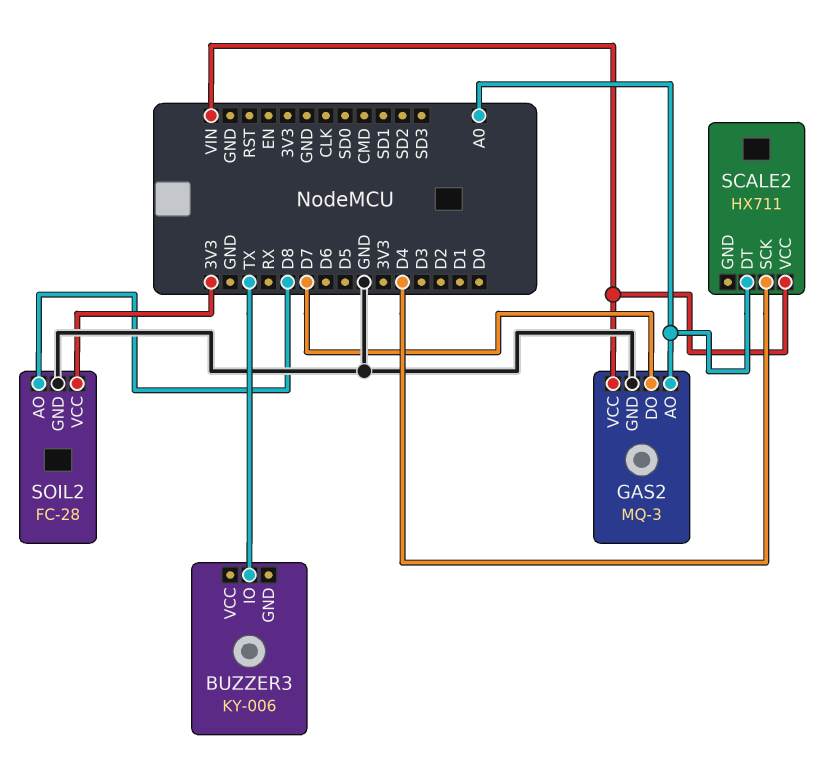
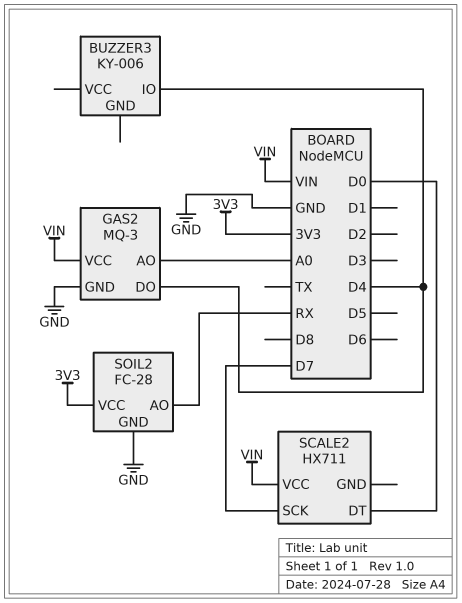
BUZZER3 pin IO: TX -> D4
GAS2 pin DO: D7 -> D4
SCALE2 pin DT: A0 -> D0
SCALE2 pin SCK: D4 -> D7
SOIL2 pin AO: D8 -> RX

